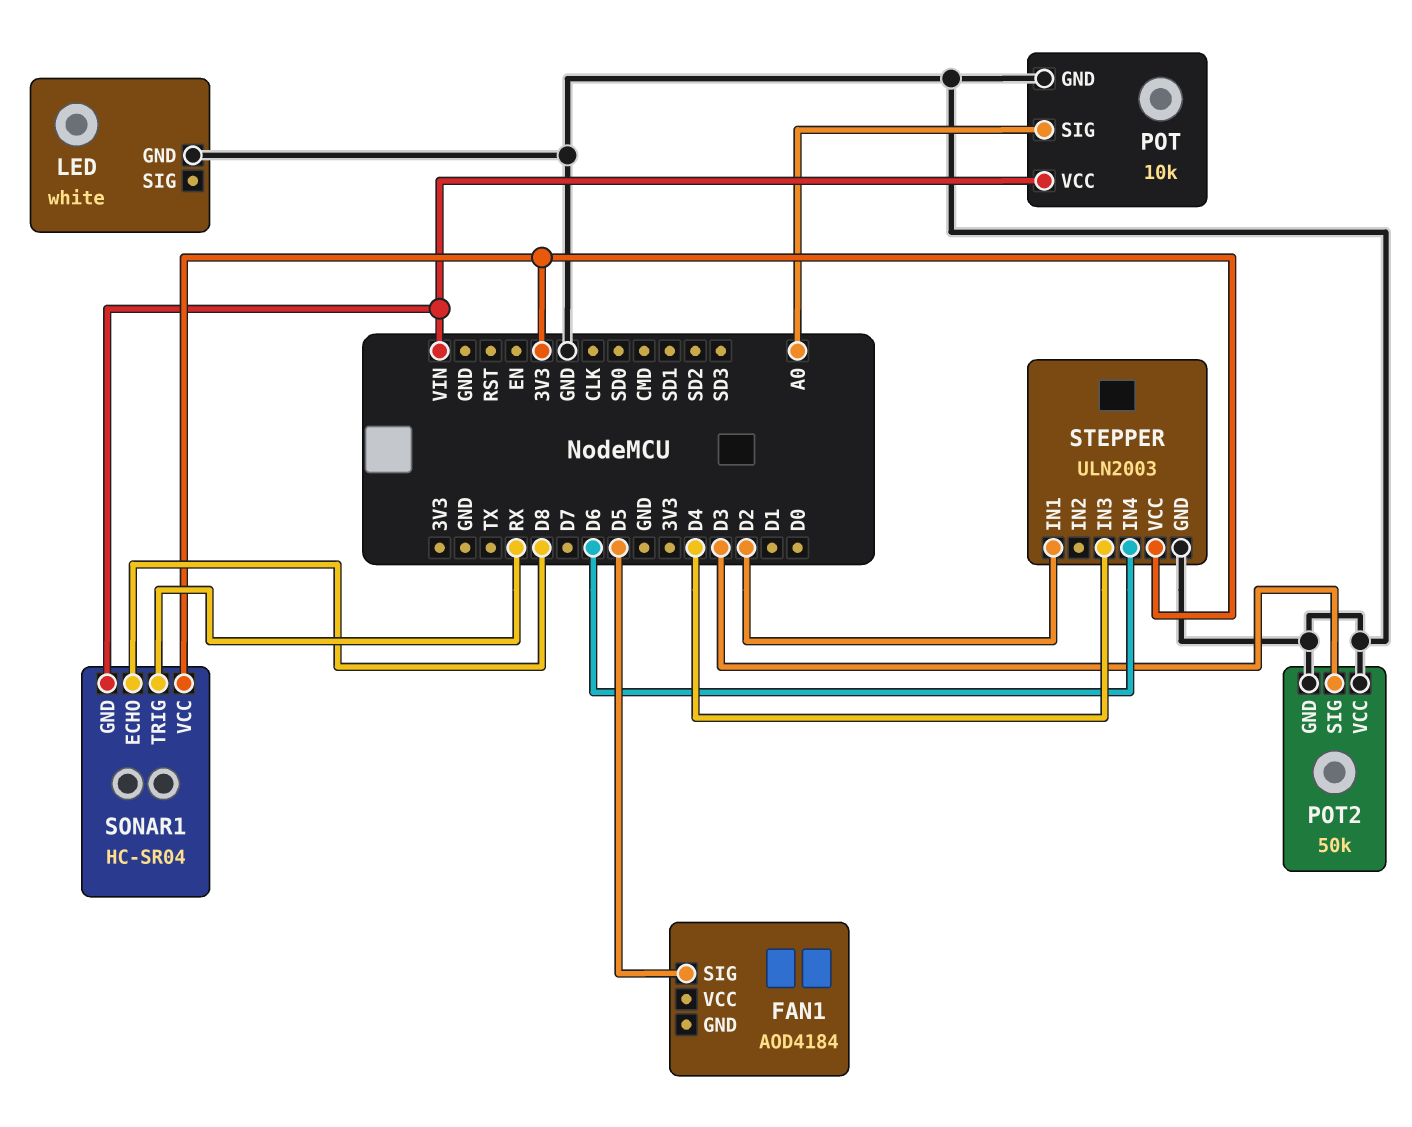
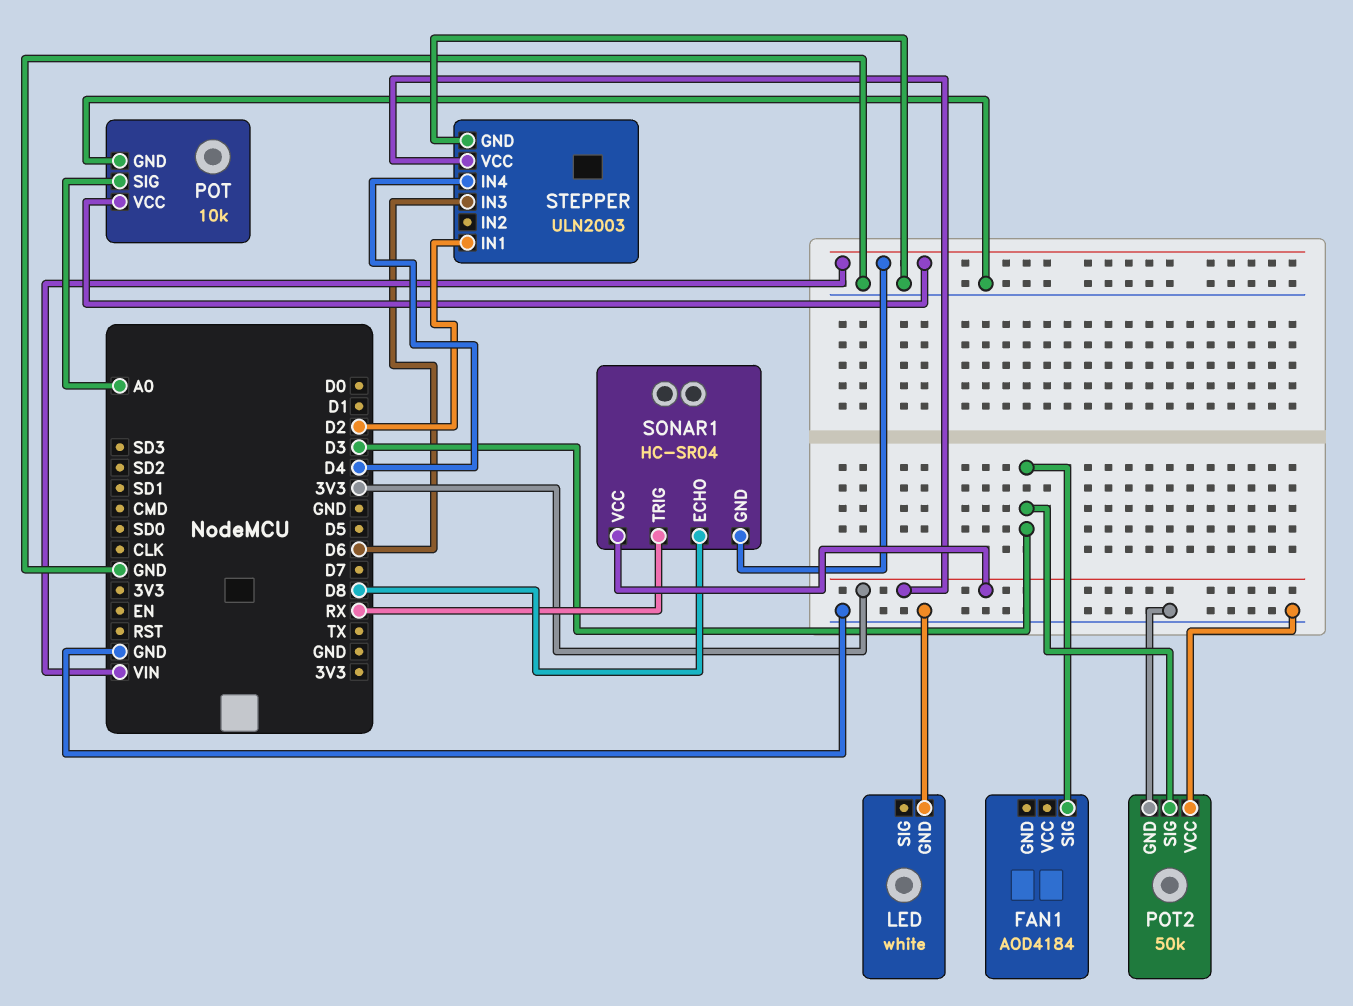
FAN1 pin SIG: D5 -> D3
STEPPER pin IN3: D4 -> D6
STEPPER pin IN4: D6 -> D4

